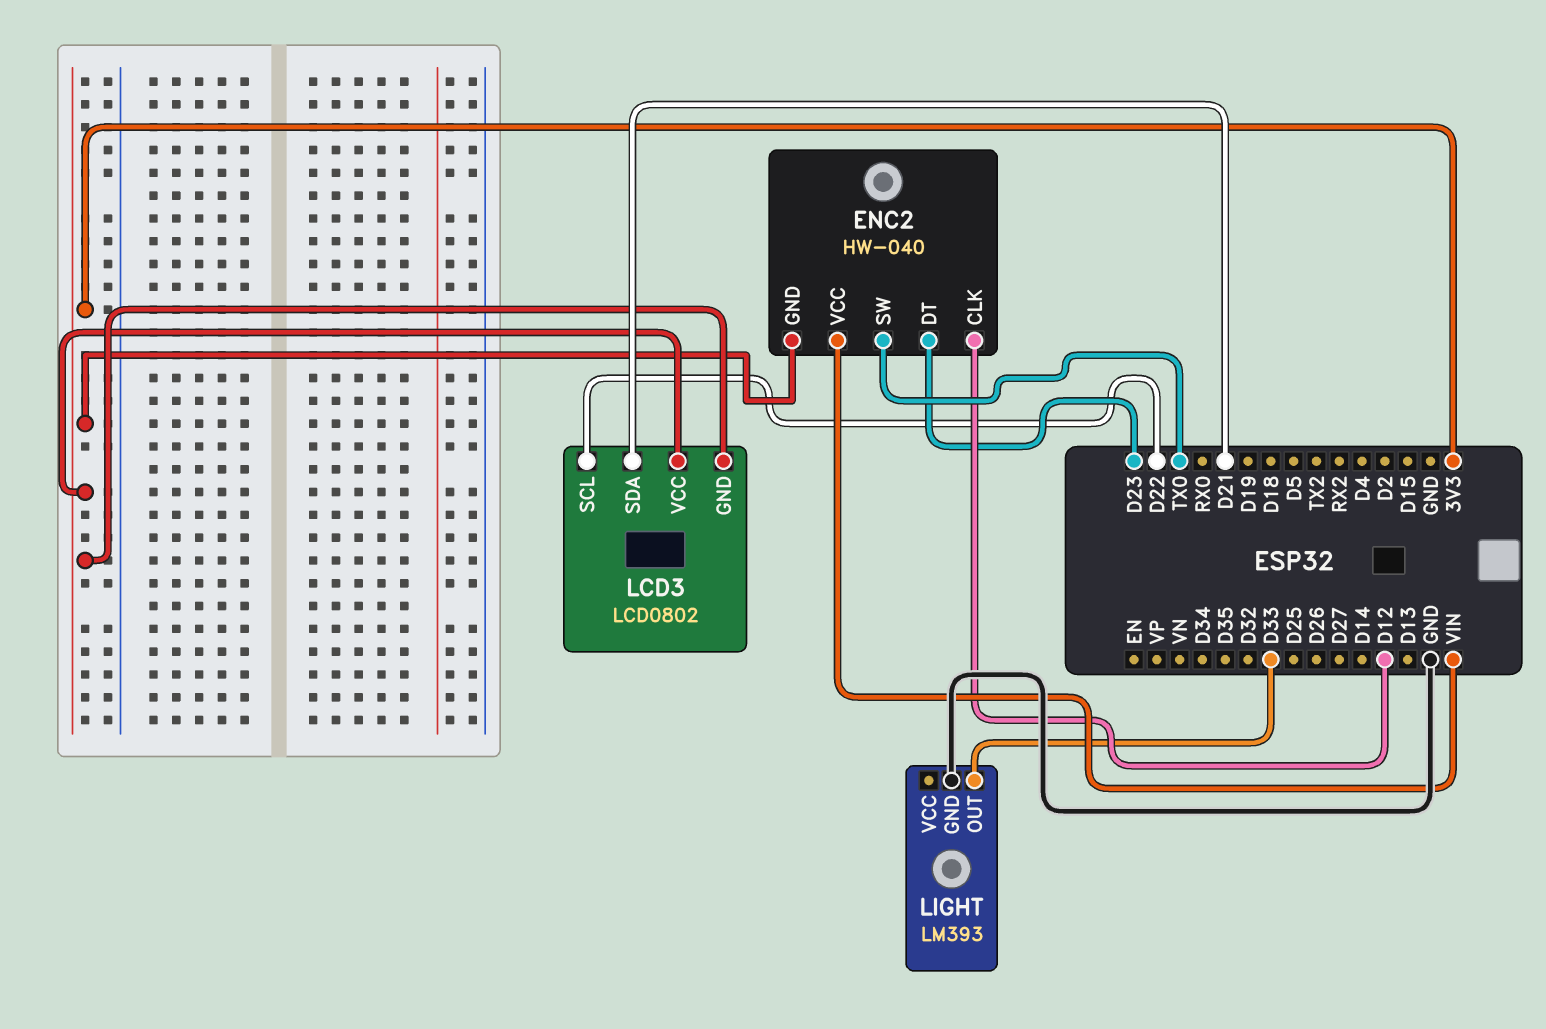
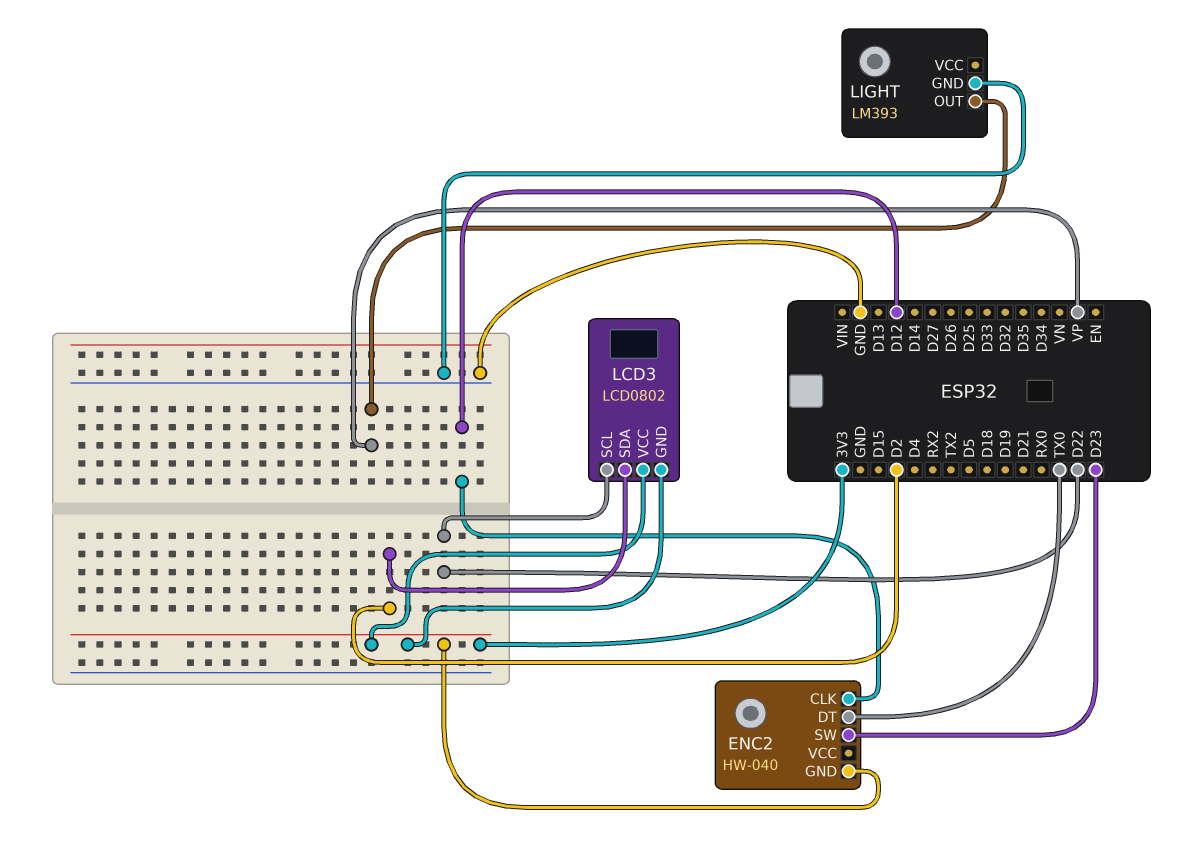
ENC2 pin DT: D23 -> TX0
ENC2 pin SW: TX0 -> D23
ENC2 pin VCC: VIN -> none
LCD3 pin SDA: D21 -> D2
LIGHT pin OUT: D33 -> VP

